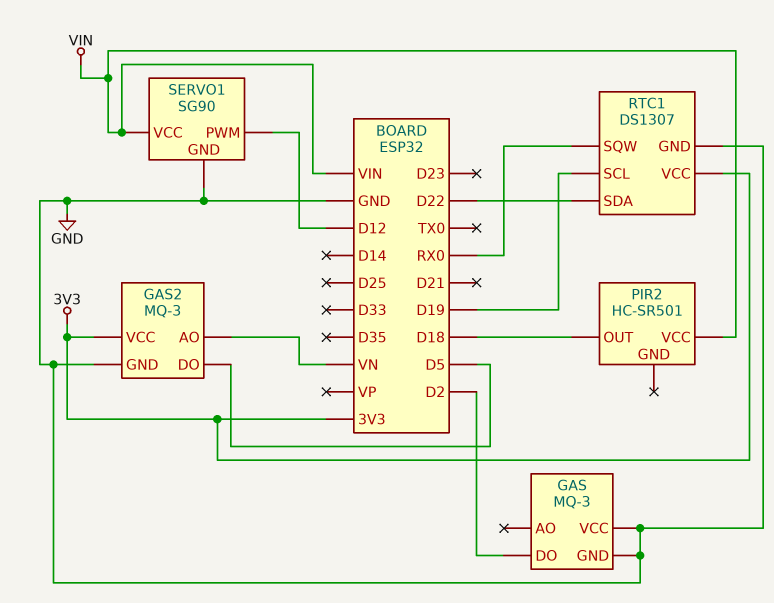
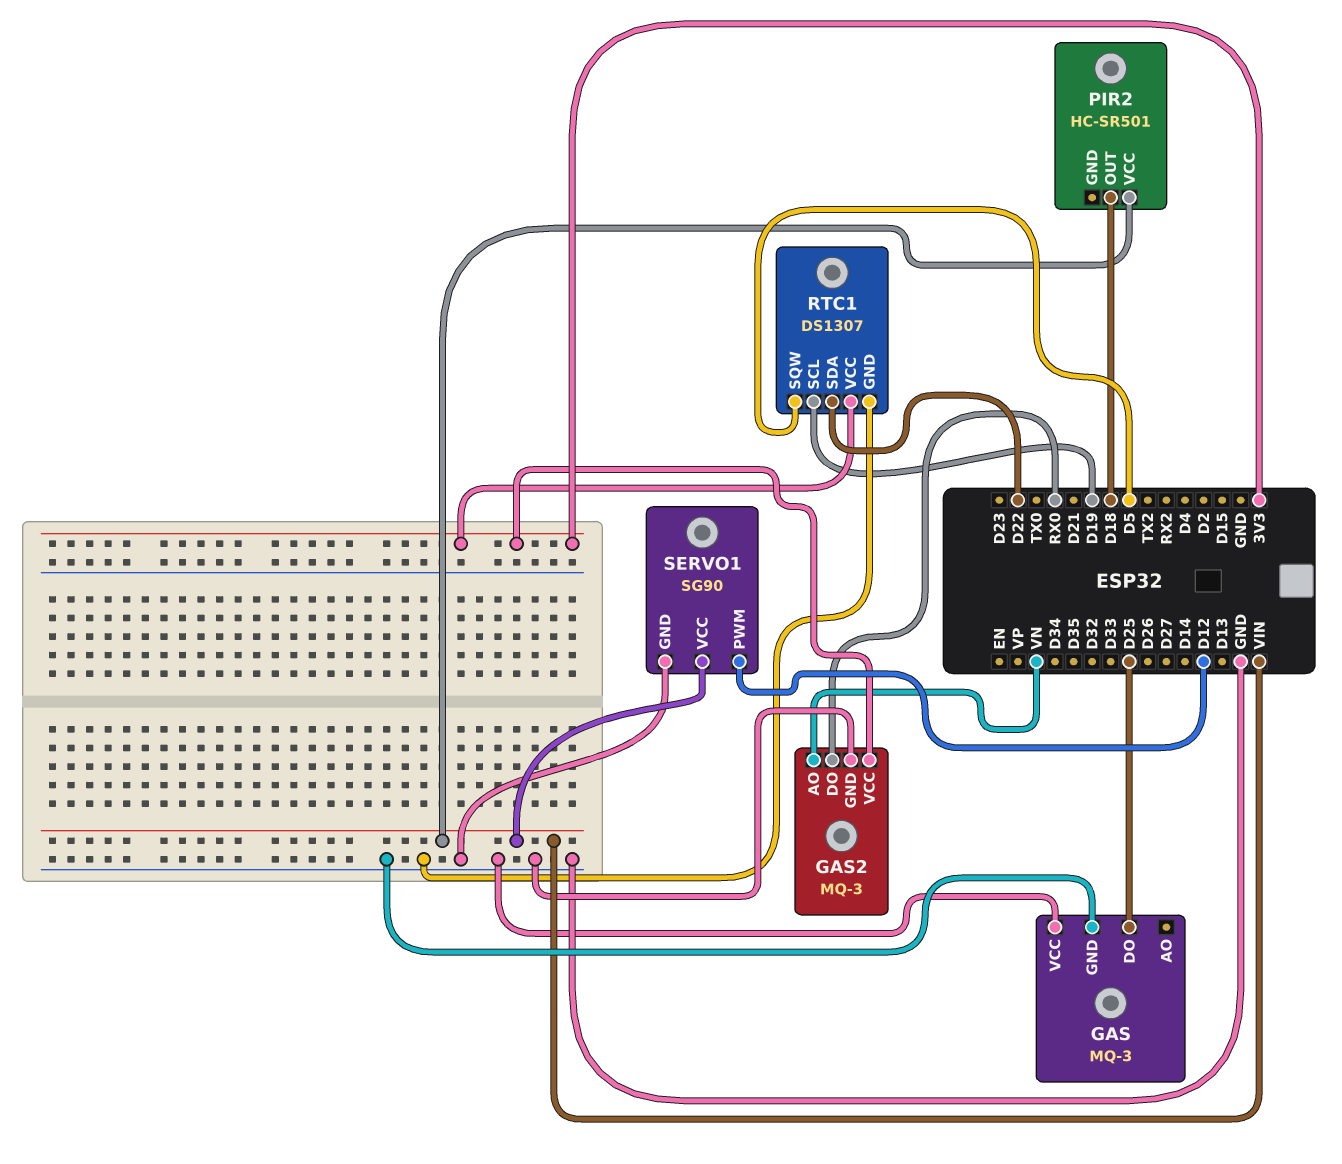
GAS pin DO: D2 -> D25
GAS2 pin DO: D5 -> RX0
RTC1 pin SQW: RX0 -> D5

